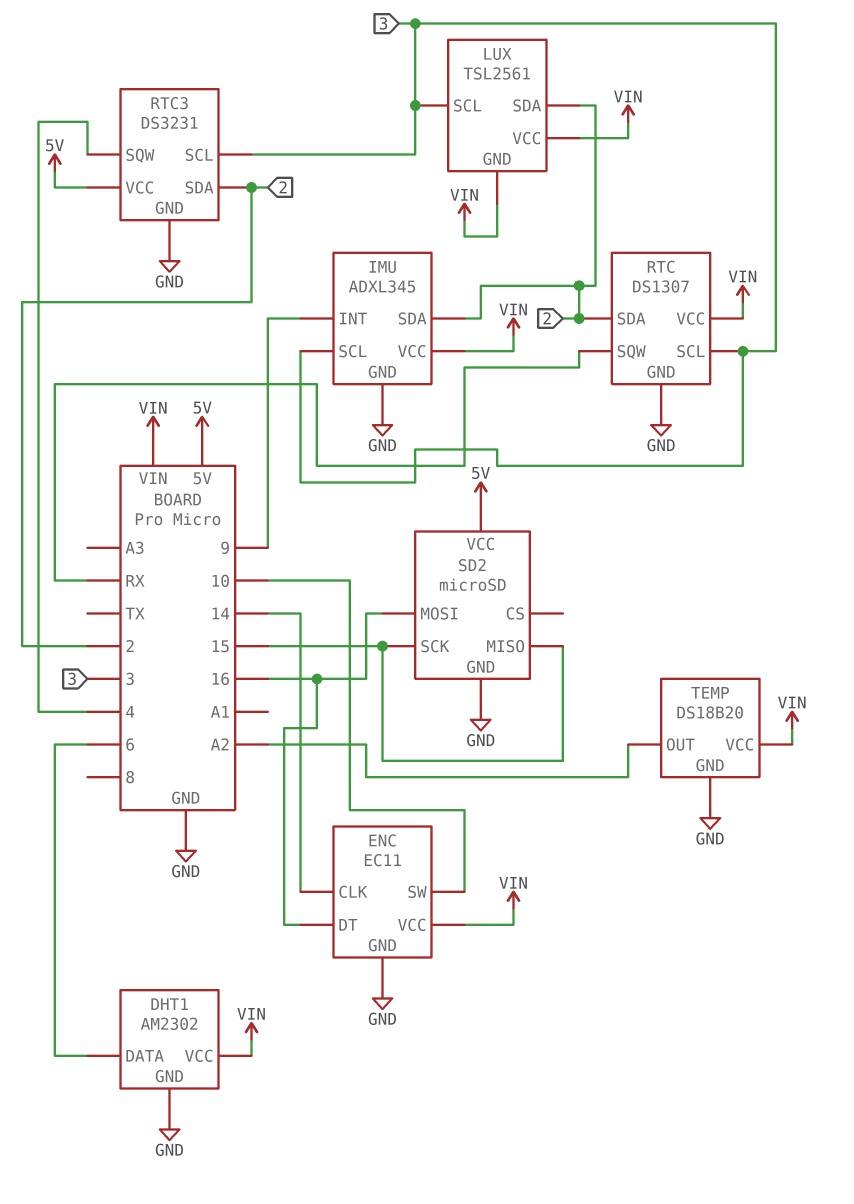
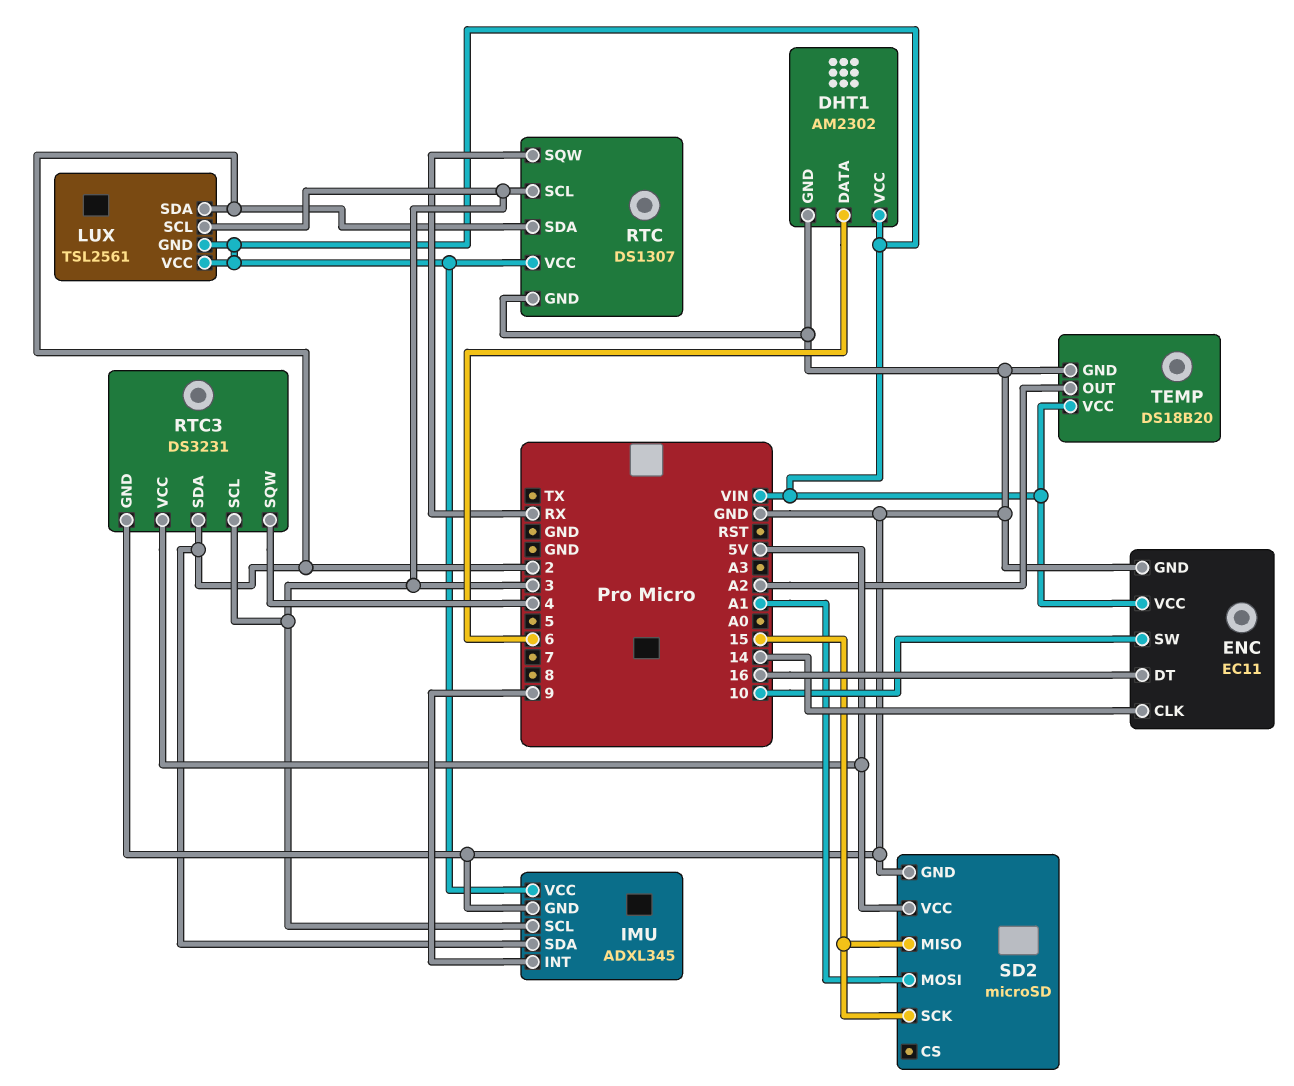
SD2 pin MOSI: 16 -> A1

